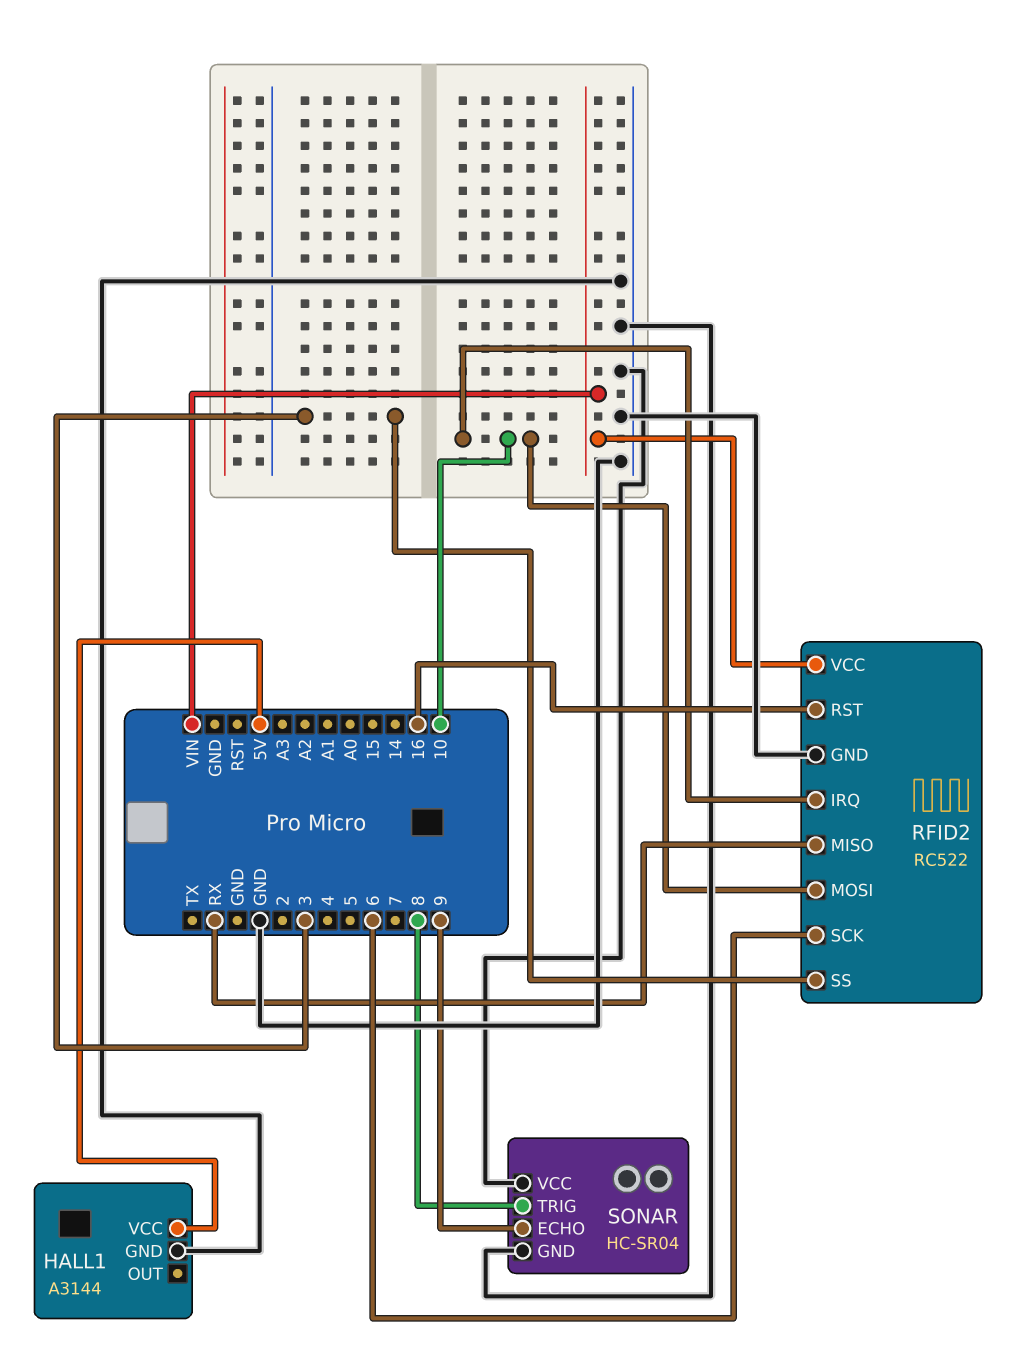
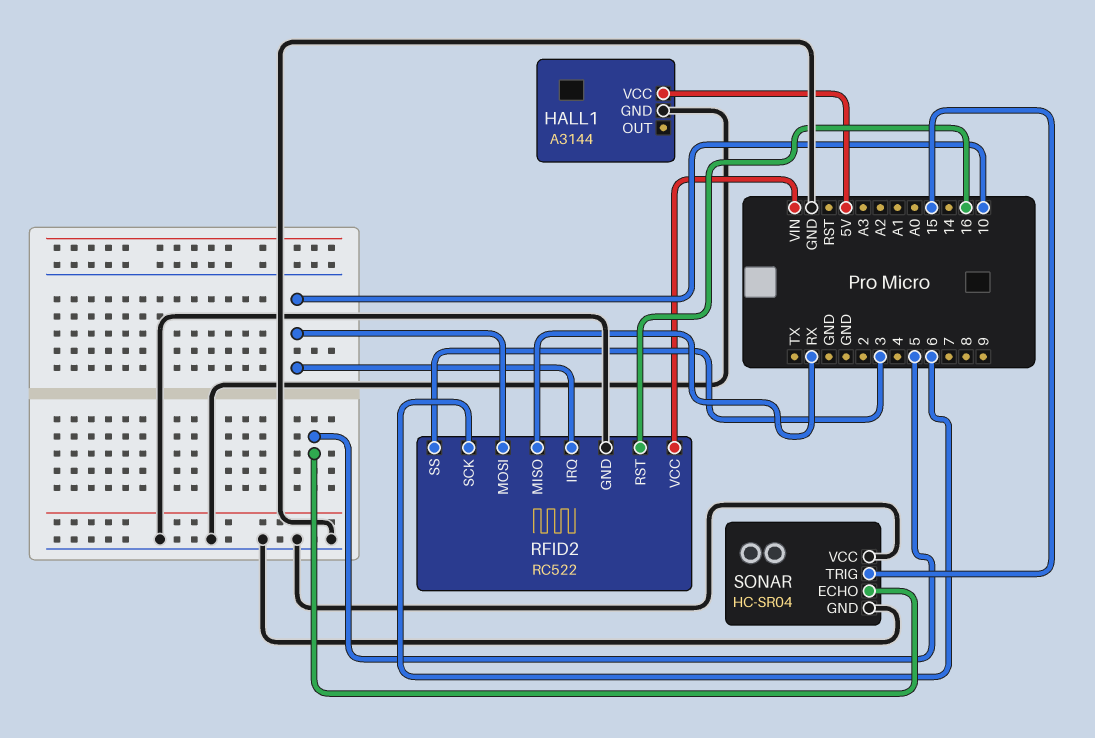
SONAR pin ECHO: 9 -> 5
SONAR pin TRIG: 8 -> 15

